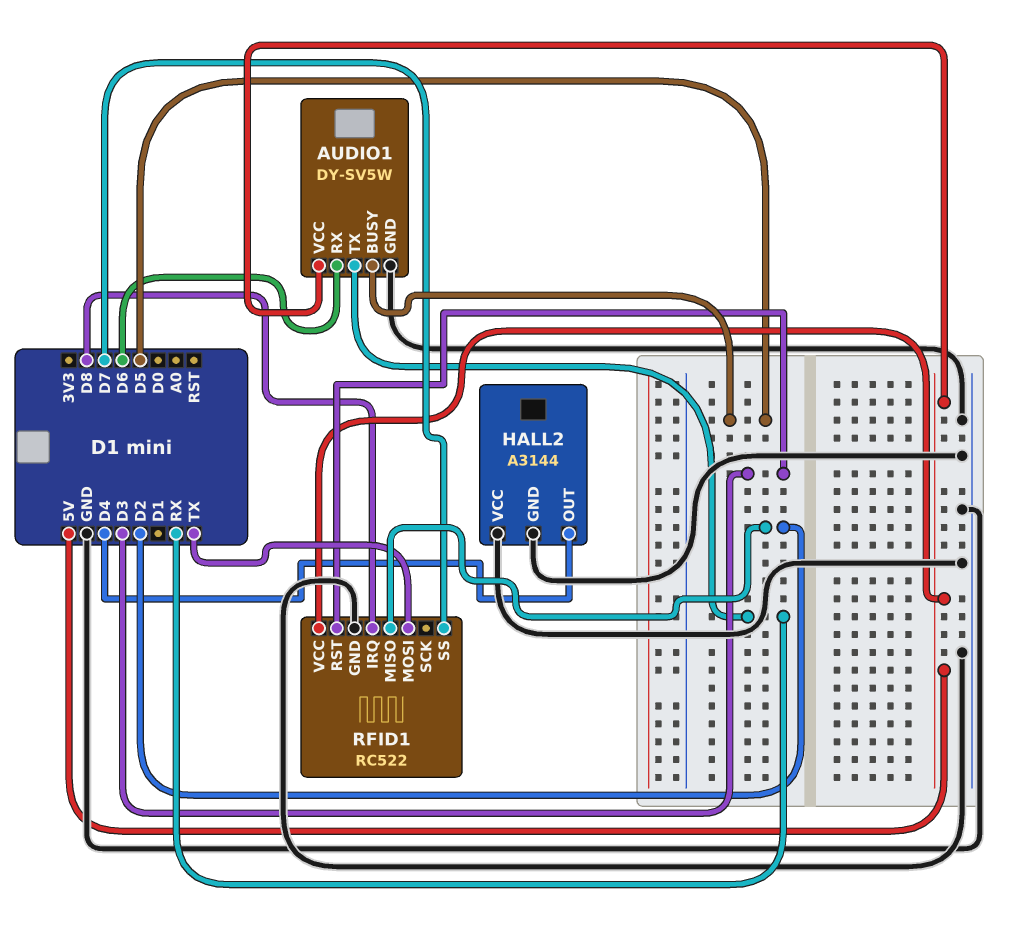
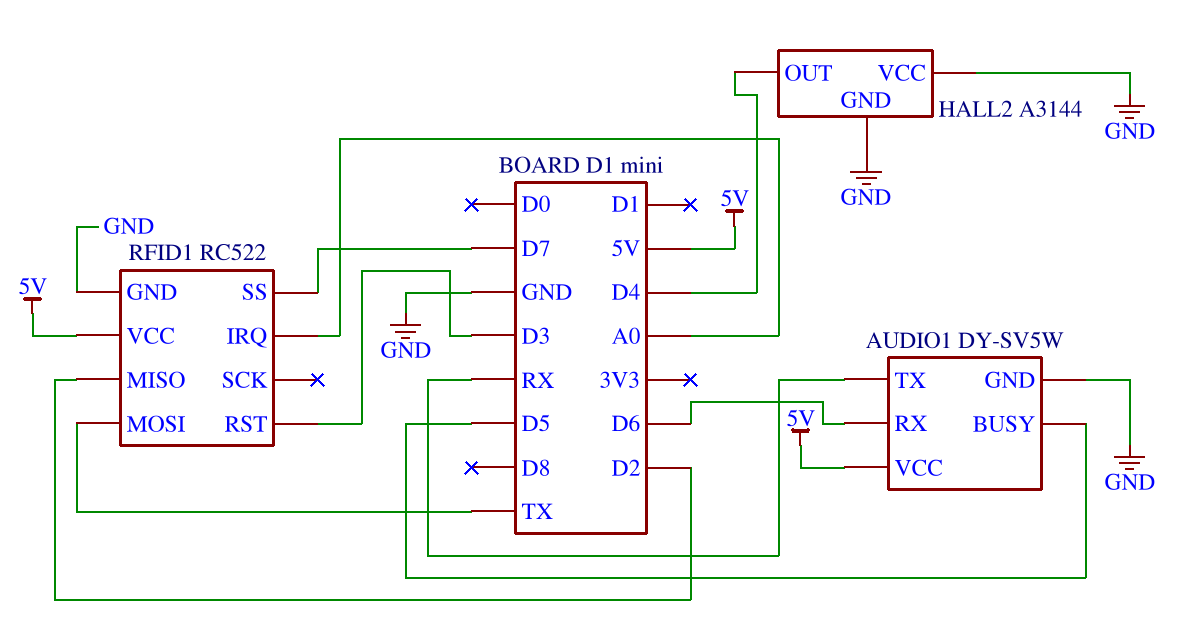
RFID1 pin IRQ: D8 -> A0

